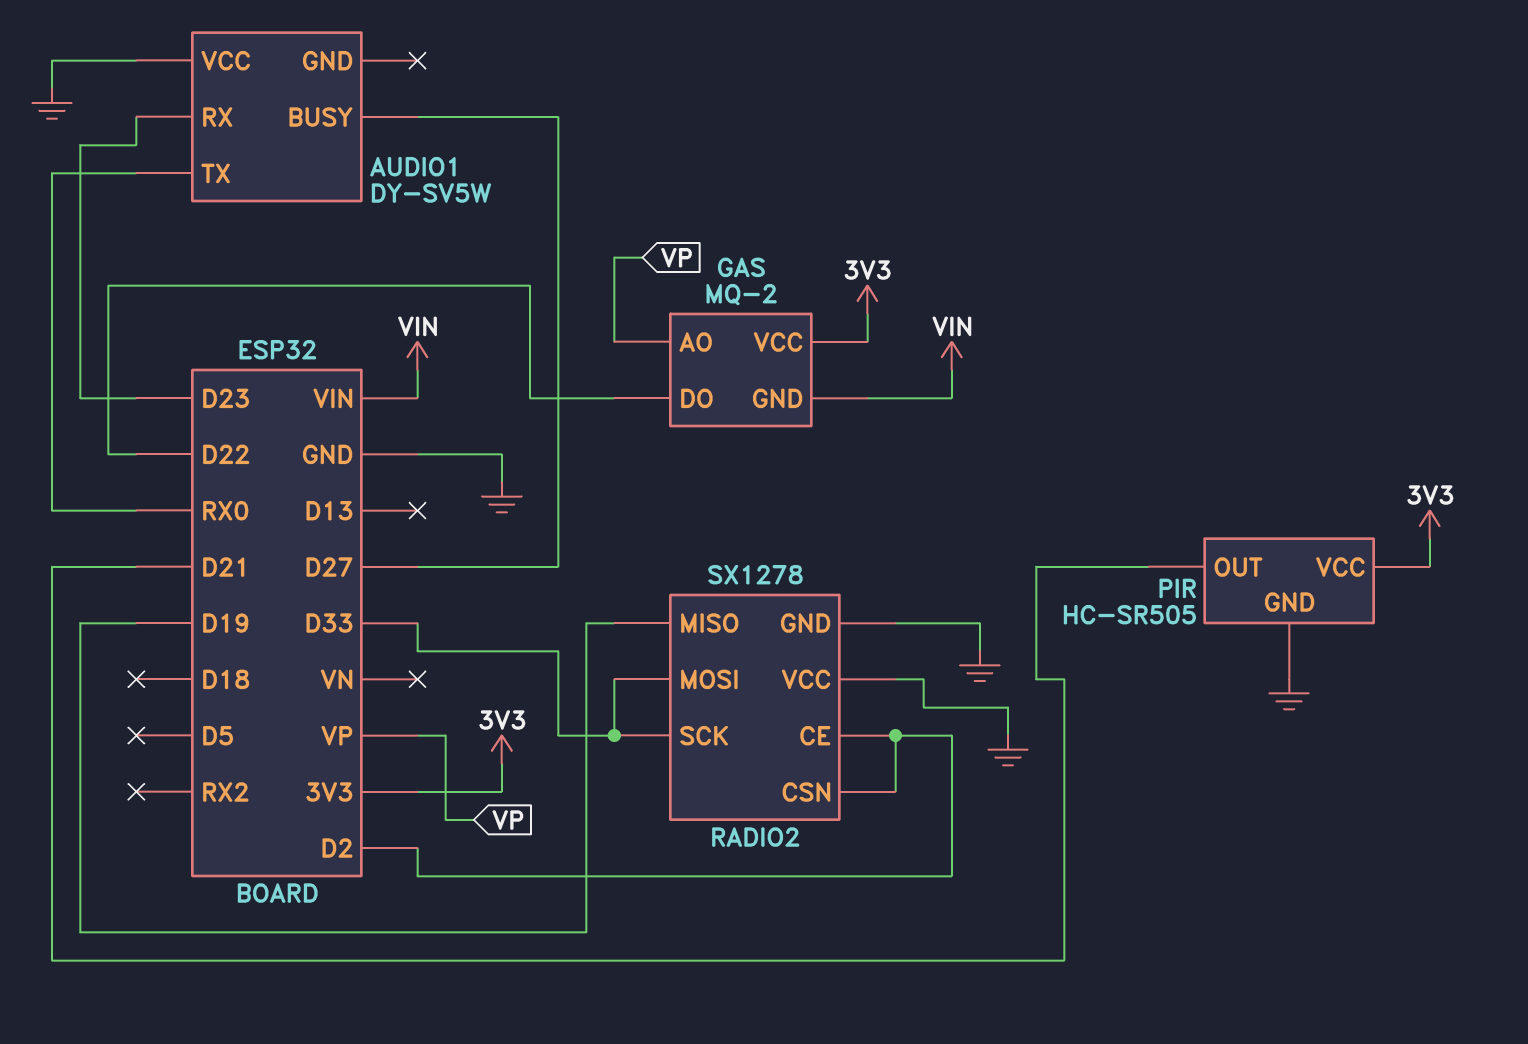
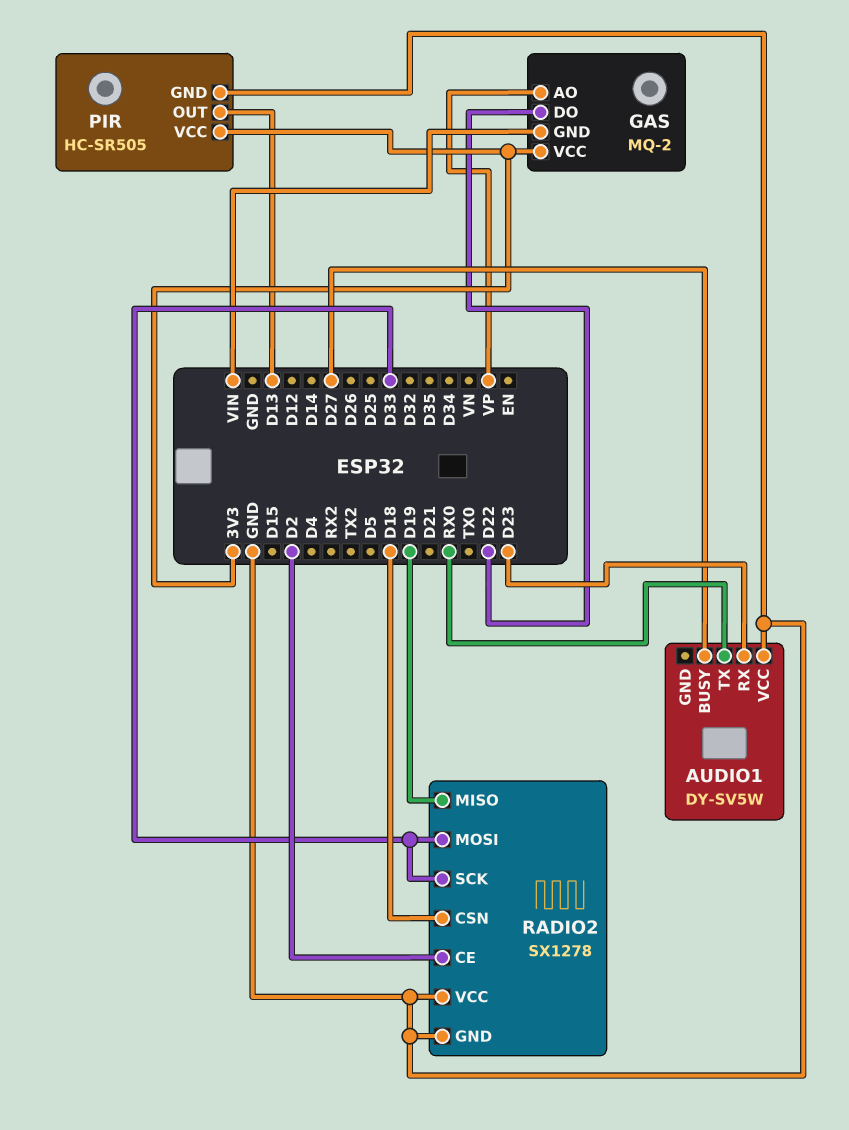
PIR pin OUT: D21 -> D13
RADIO2 pin CSN: D2 -> D18

